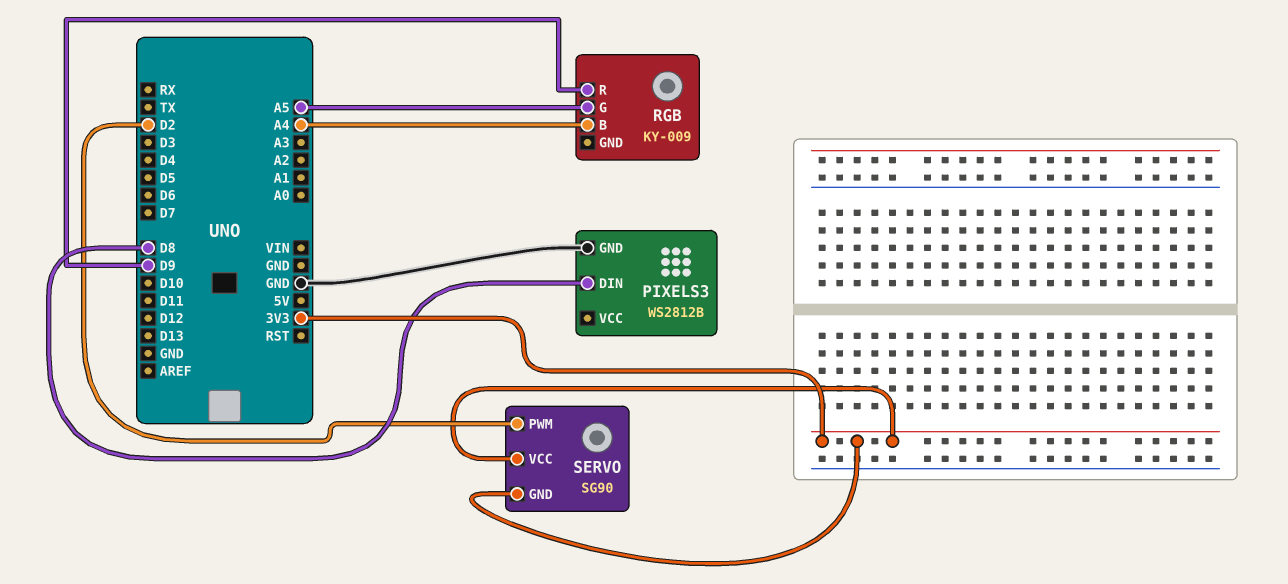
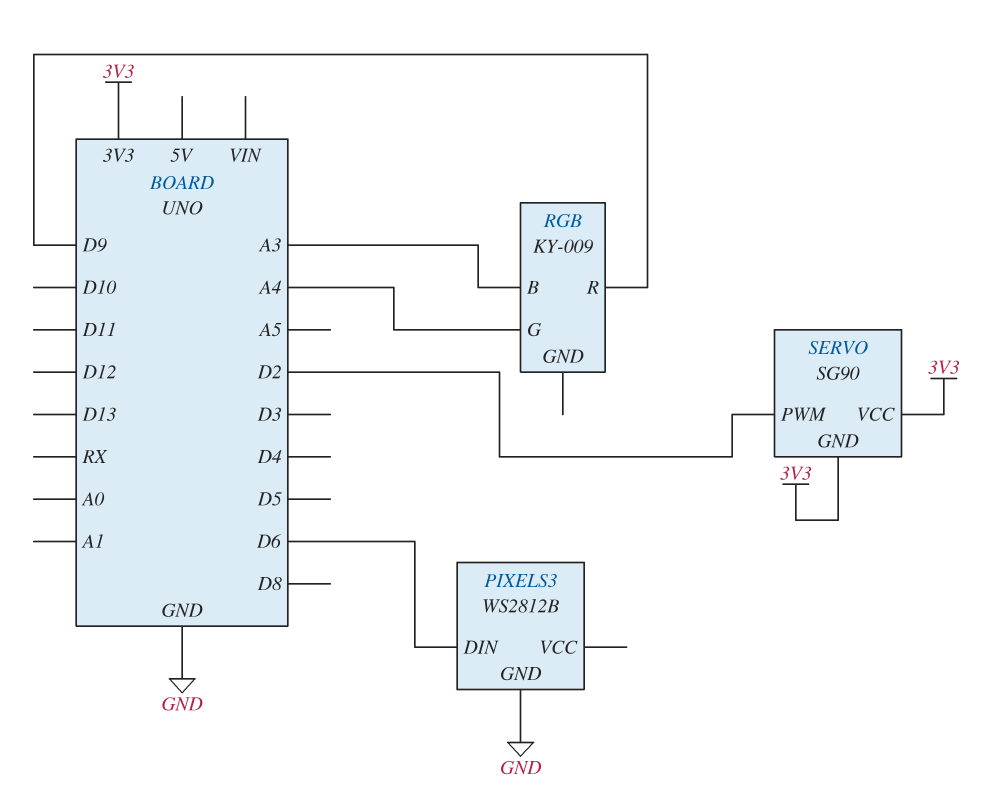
PIXELS3 pin DIN: D8 -> D6
RGB pin B: A4 -> A3
RGB pin G: A5 -> A4

